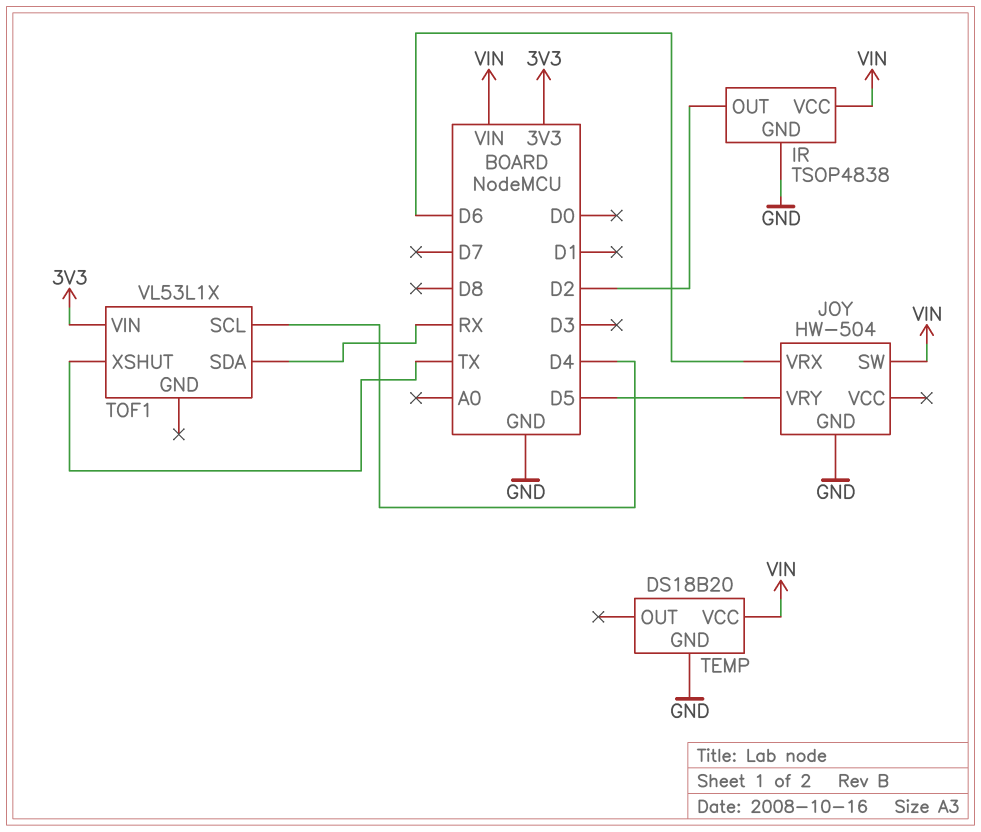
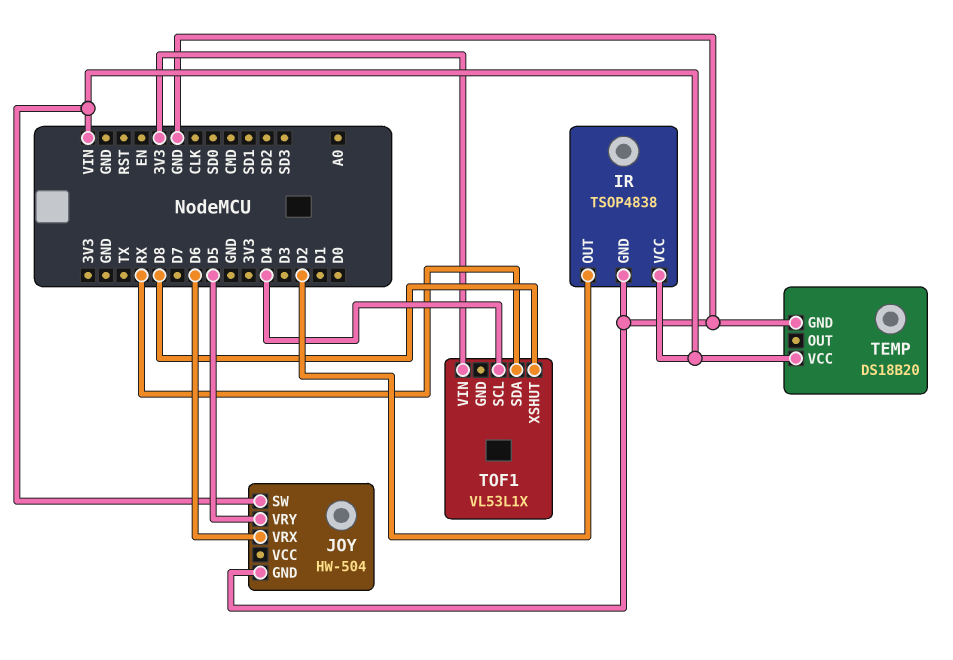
TOF1 pin XSHUT: TX -> D8

